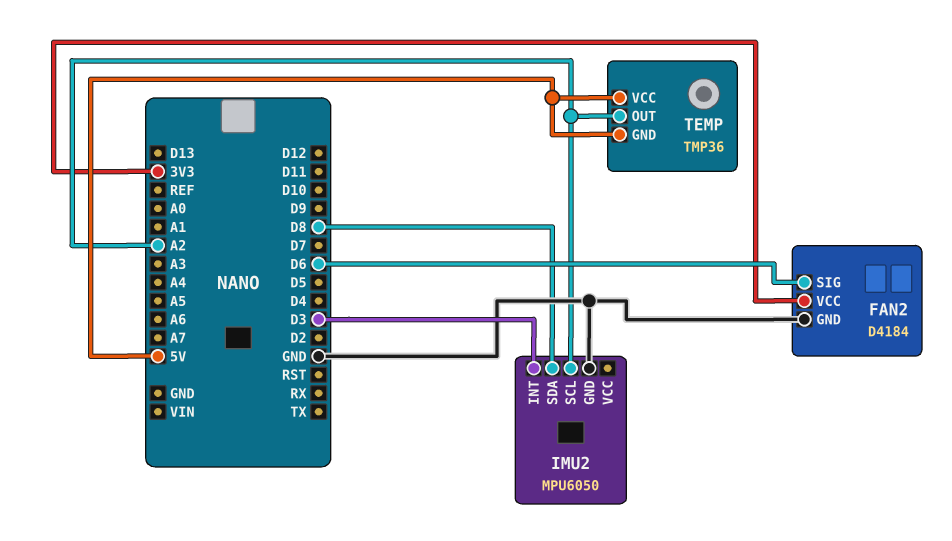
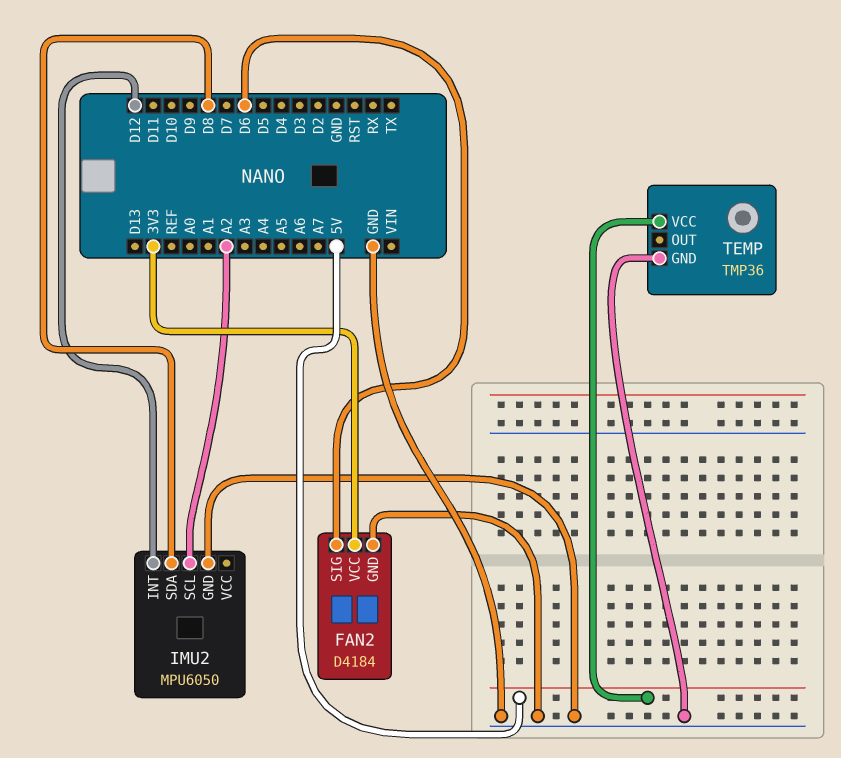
IMU2 pin INT: D3 -> D12
TEMP pin GND: 5V -> GND
TEMP pin OUT: A2 -> none

